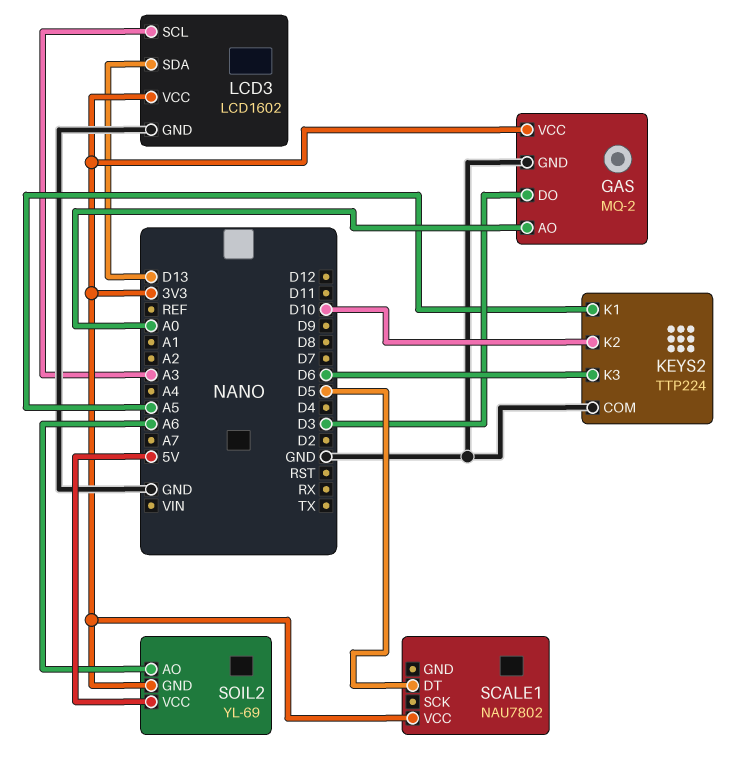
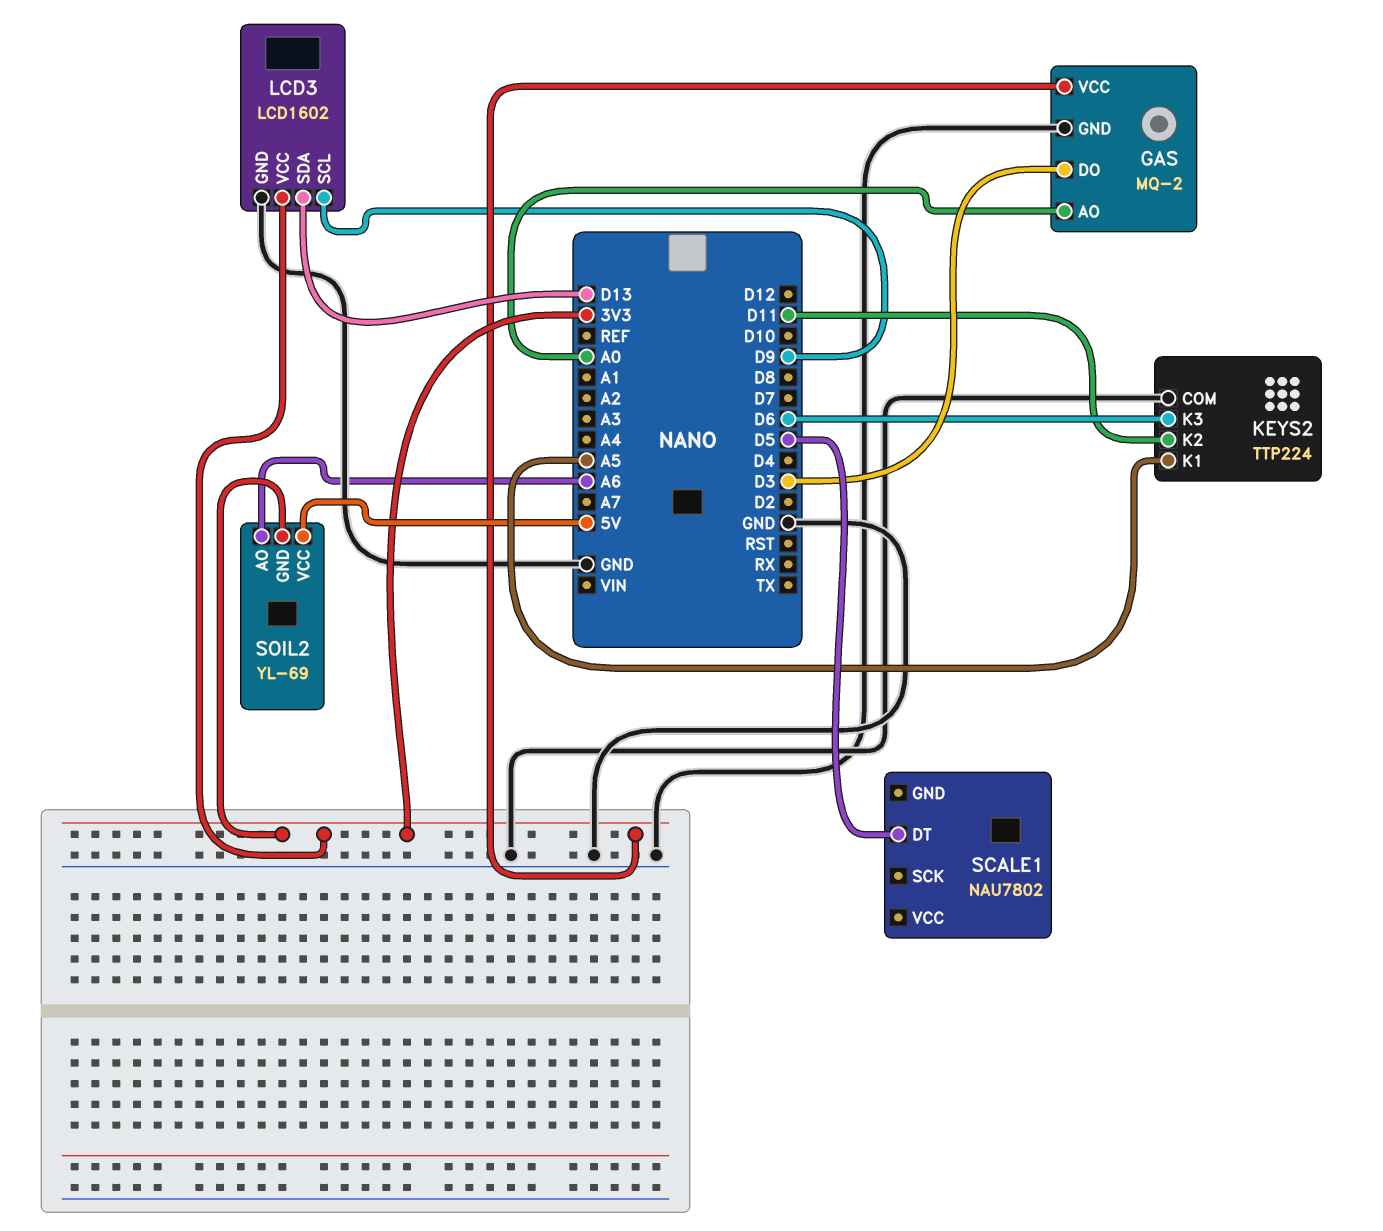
KEYS2 pin K2: D10 -> D11
LCD3 pin SCL: A3 -> D9
SCALE1 pin VCC: 3V3 -> none

